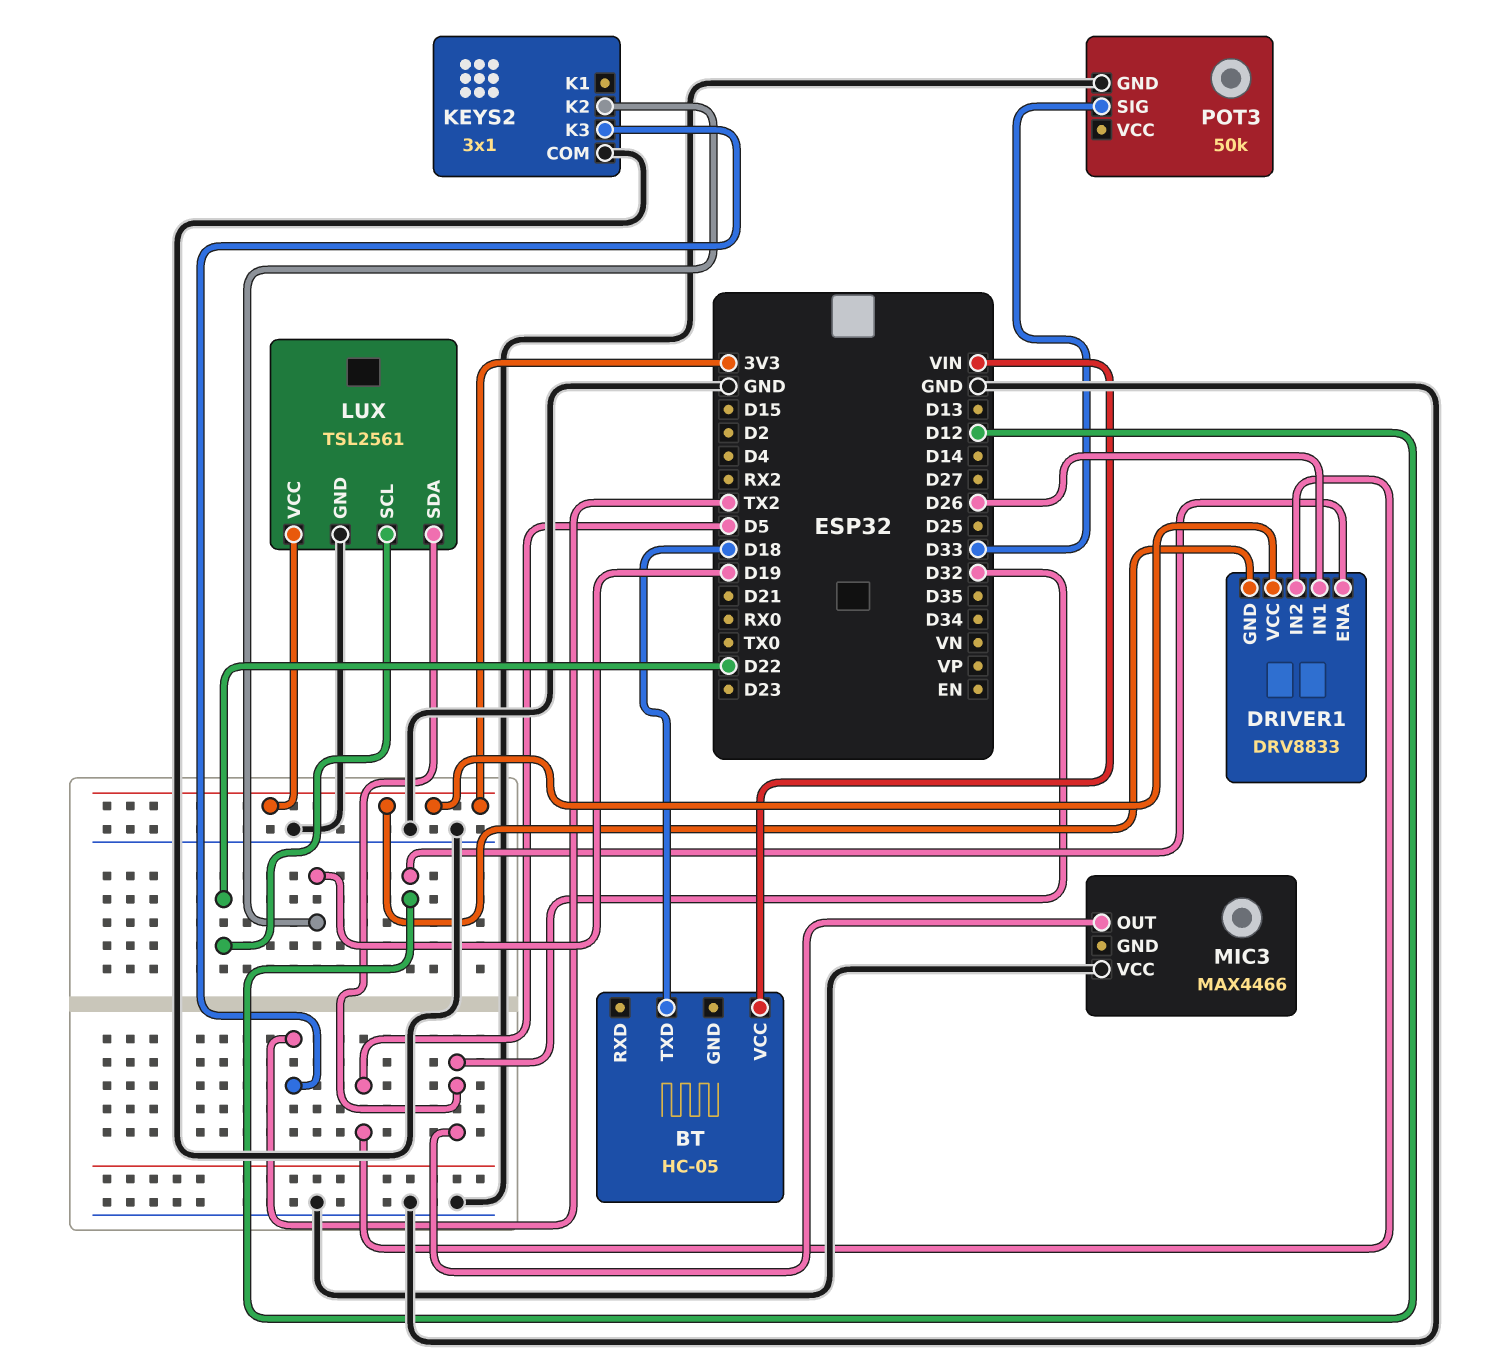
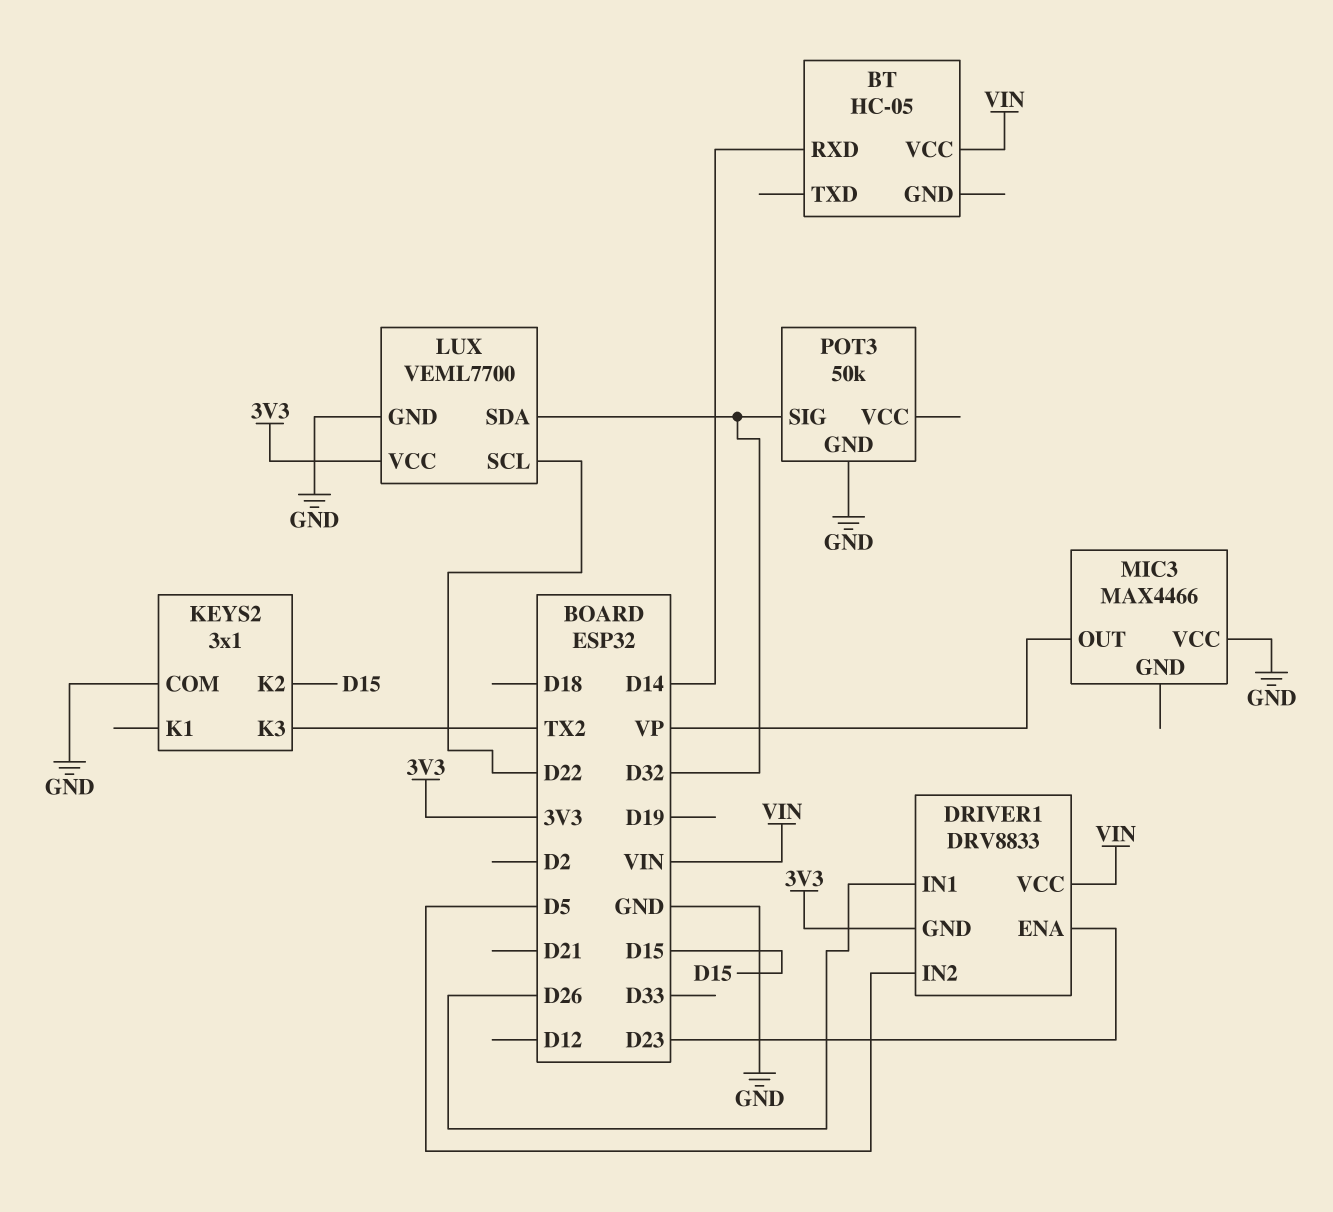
BT pin RXD: none -> D14
BT pin TXD: D18 -> none
DRIVER1 pin ENA: D12 -> D23
DRIVER1 pin VCC: 3V3 -> VIN
KEYS2 pin K2: D19 -> D15
LUX: TSL2561 -> VEML7700
MIC3 pin OUT: D32 -> VP
POT3 pin SIG: D33 -> D32

